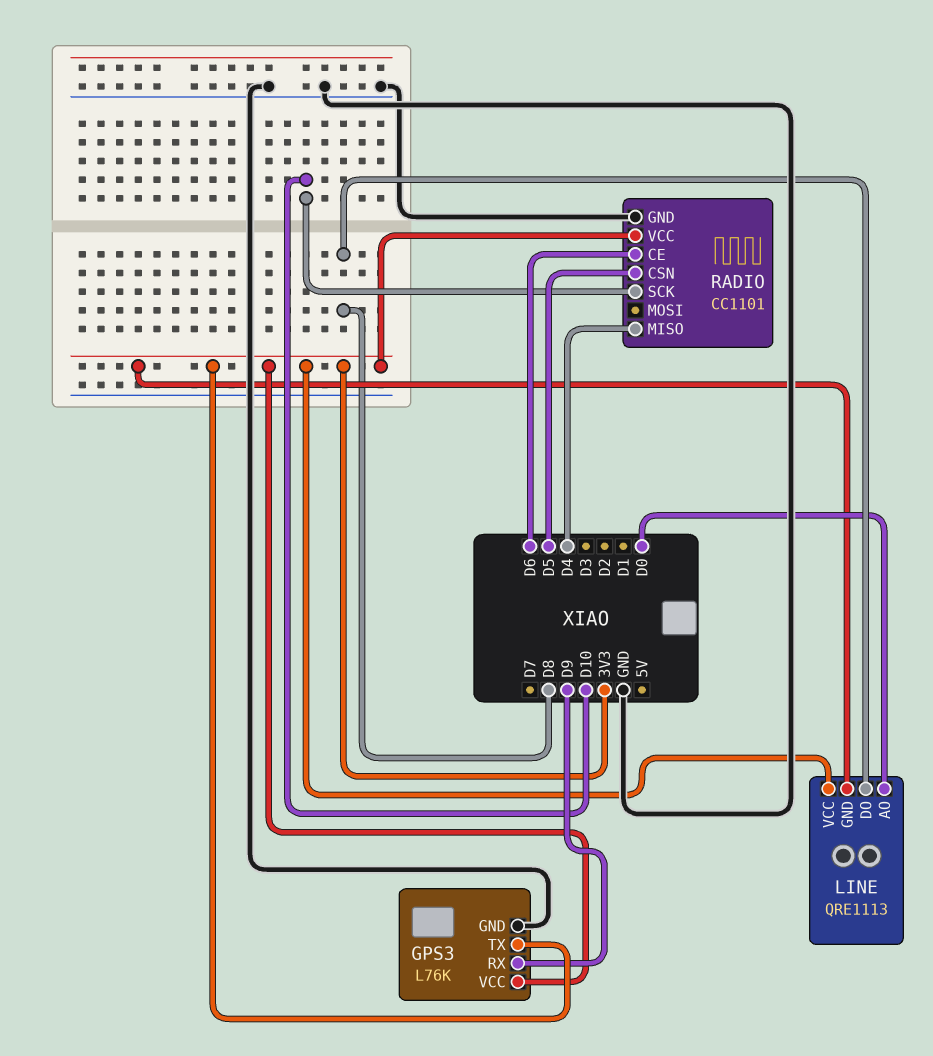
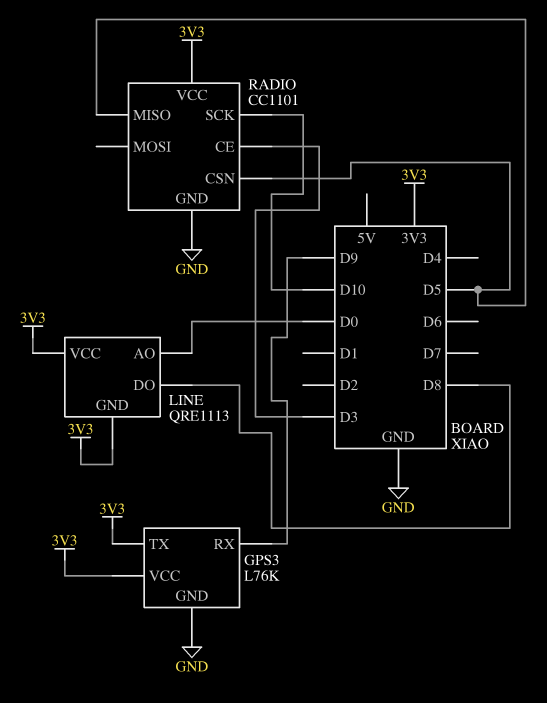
RADIO pin CE: D6 -> D3
RADIO pin MISO: D4 -> D5

